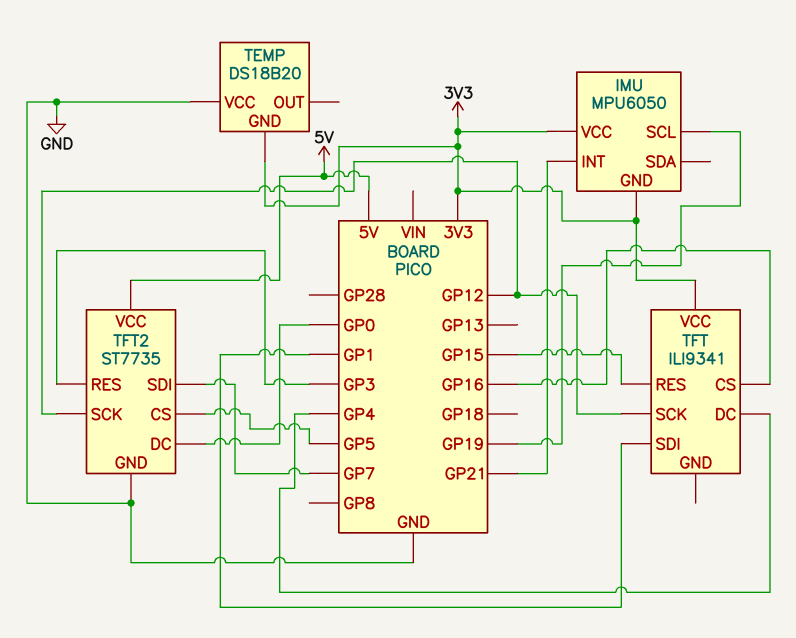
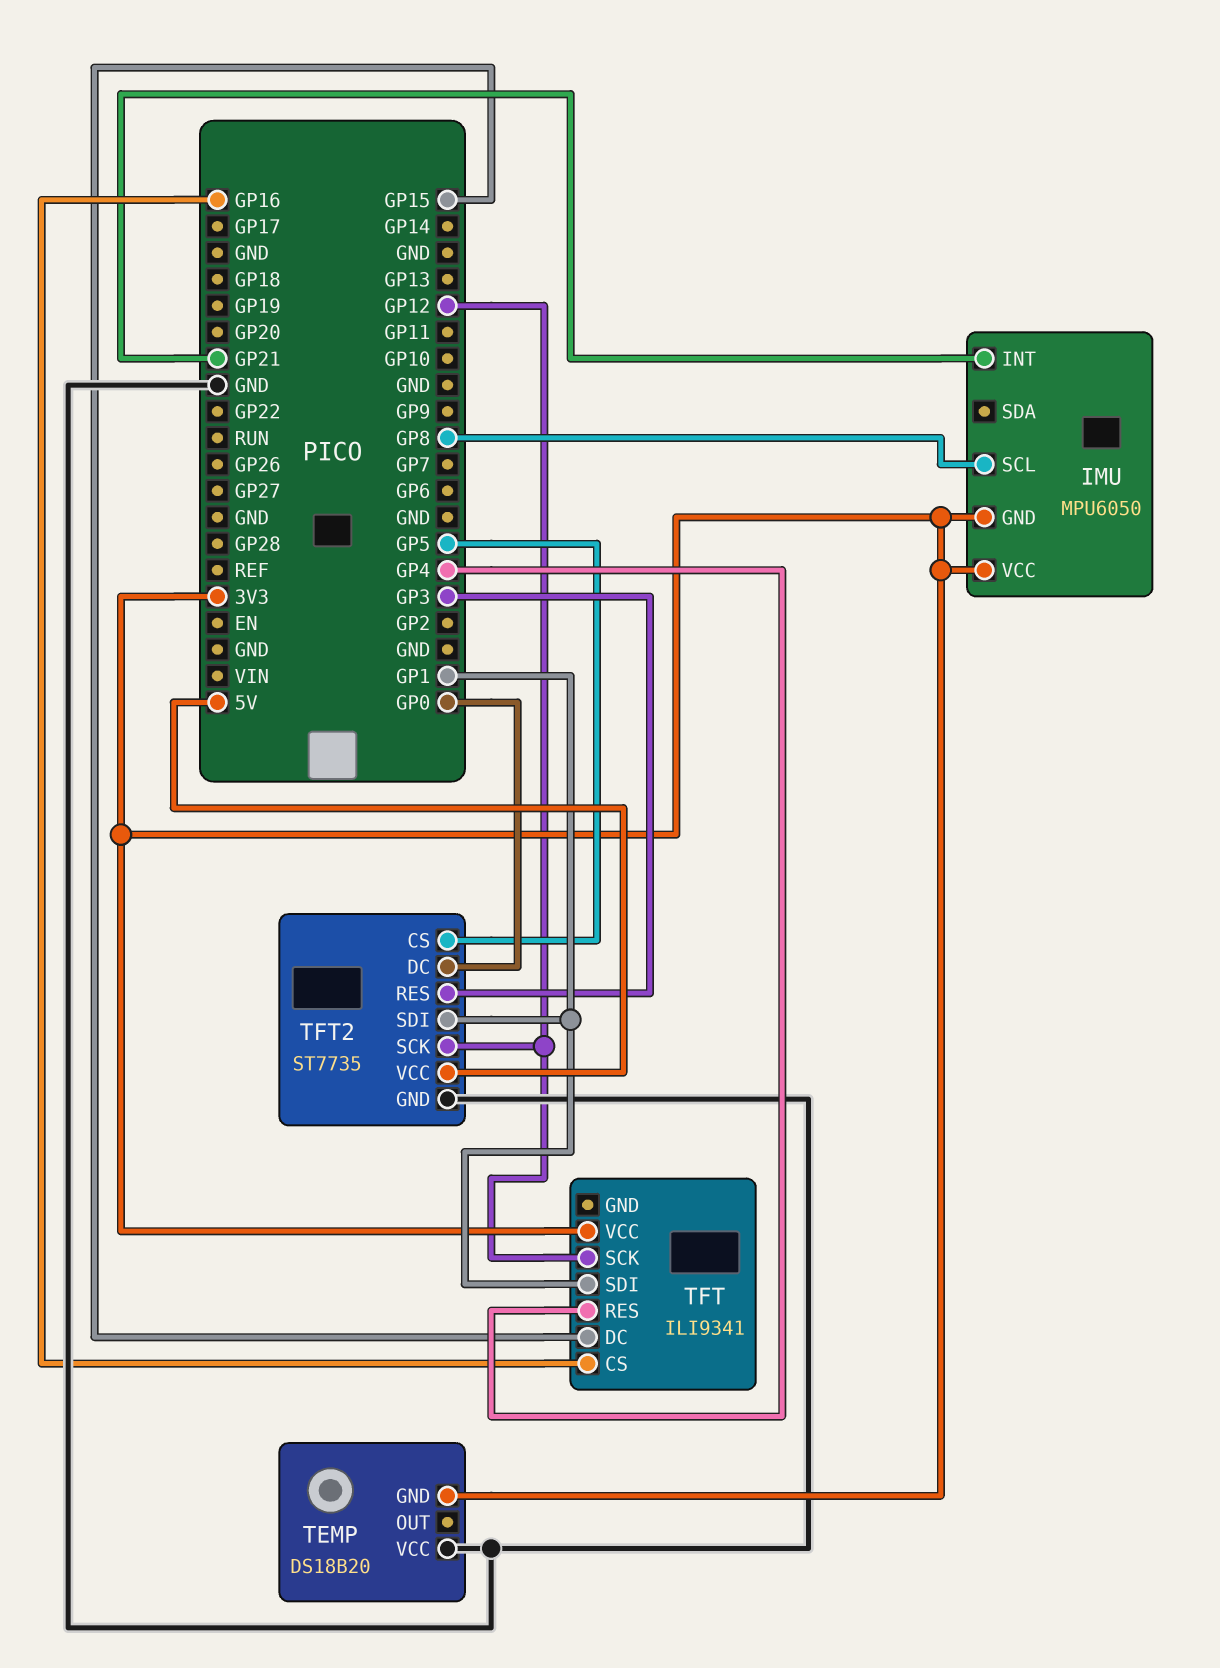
IMU pin SCL: GP19 -> GP8
TFT pin DC: GP4 -> GP15
TFT pin RES: GP15 -> GP4
TFT2 pin SDI: GP7 -> GP1

